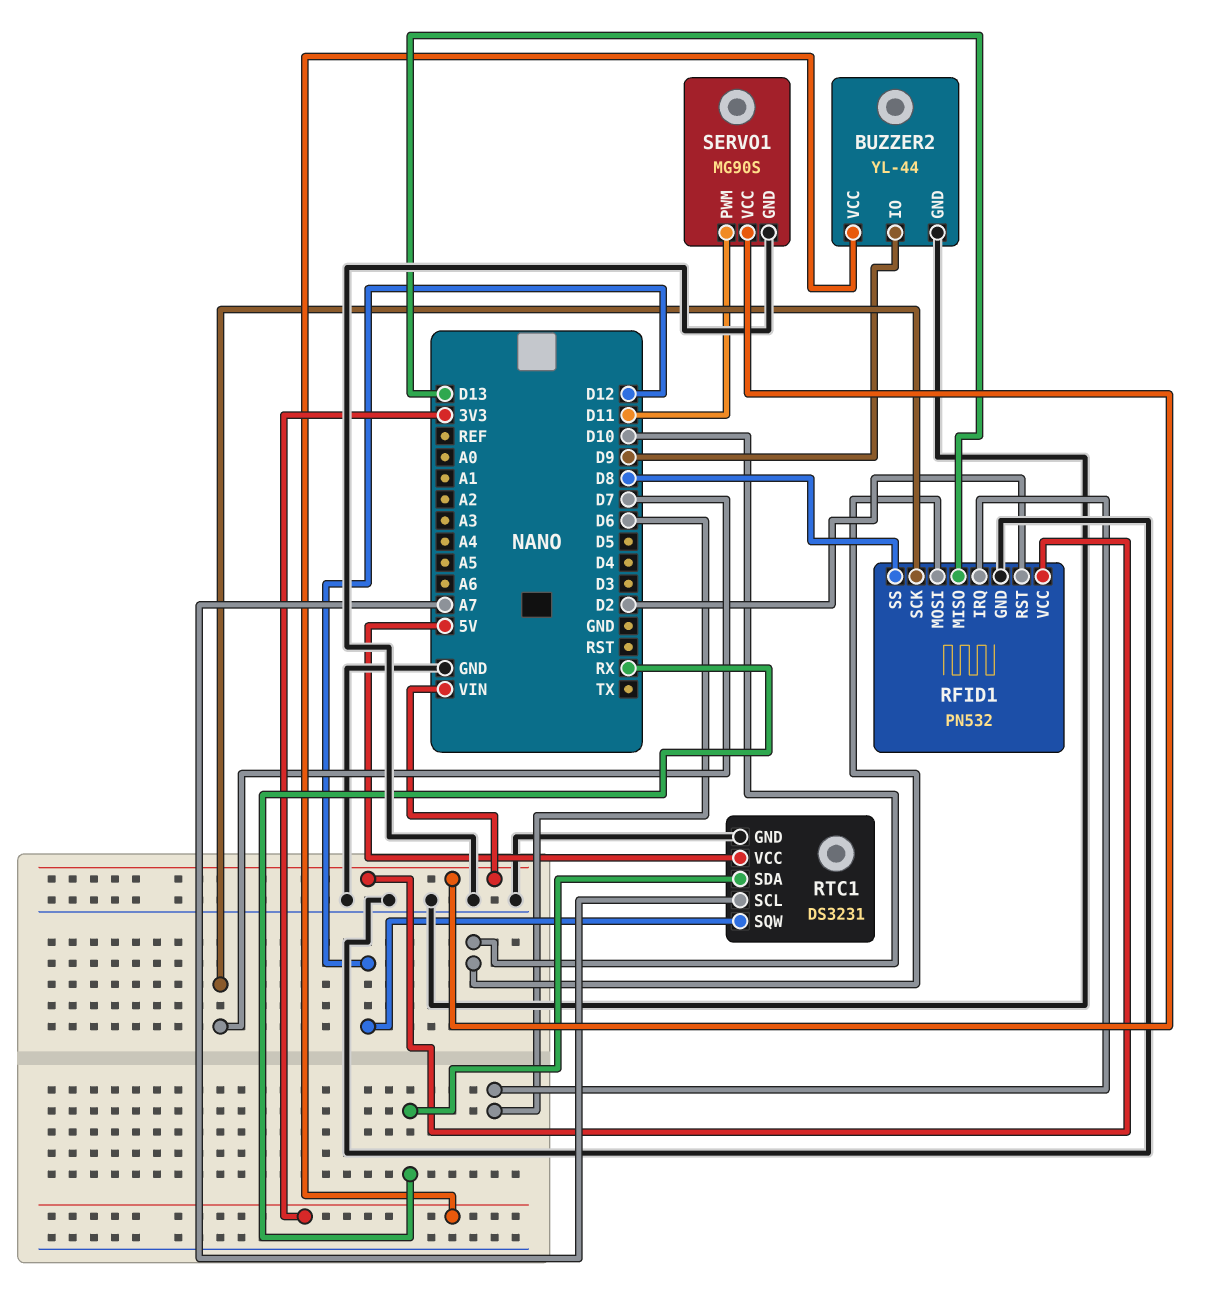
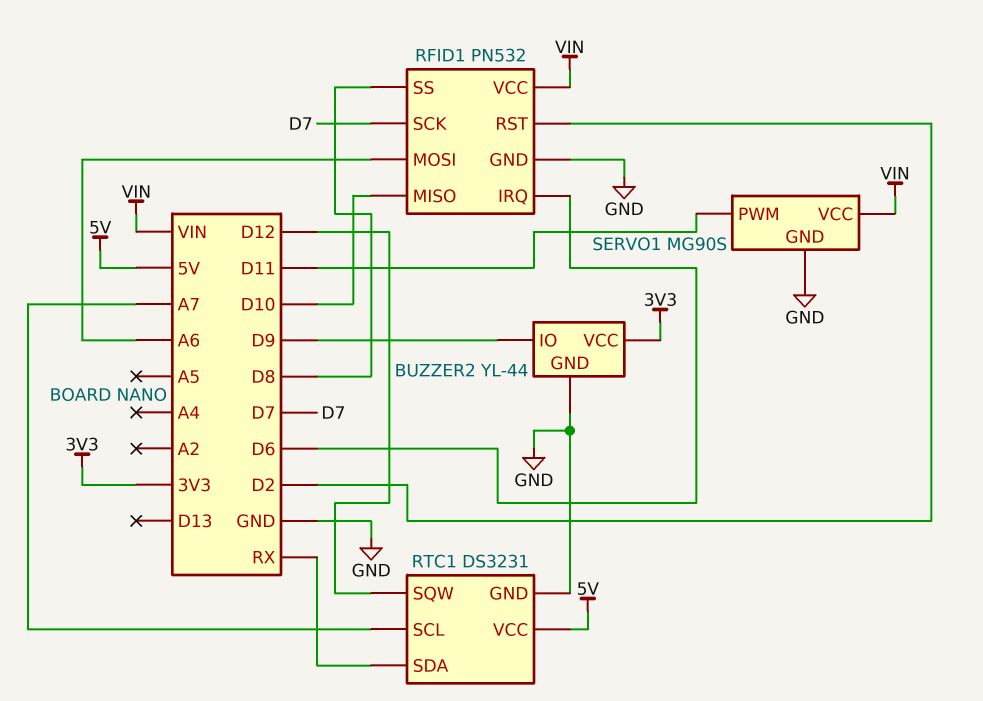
RFID1 pin MISO: D13 -> D10
RFID1 pin MOSI: D10 -> A6

